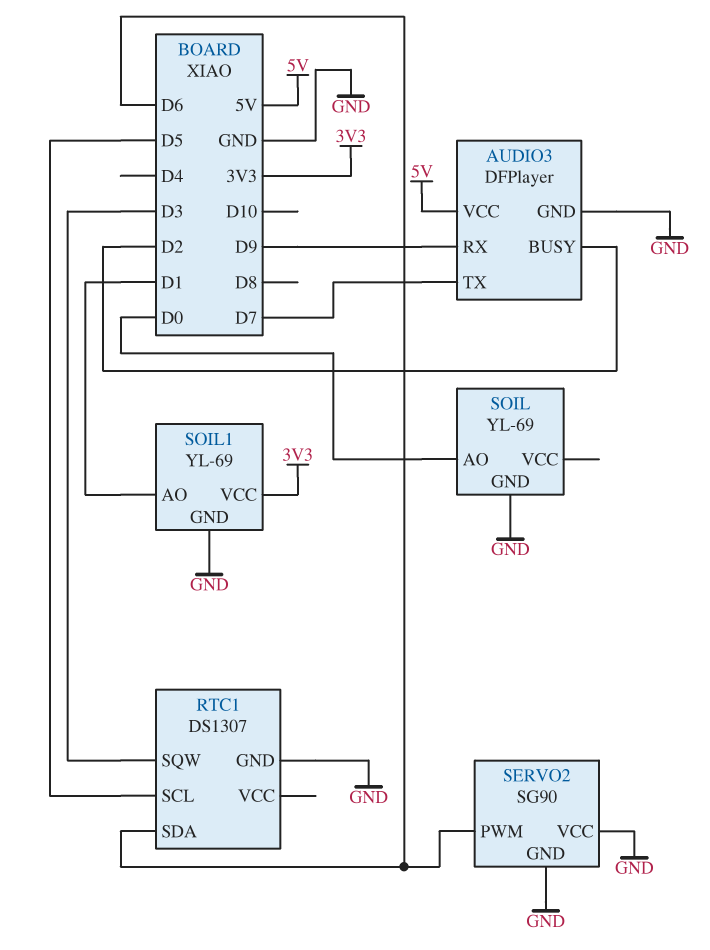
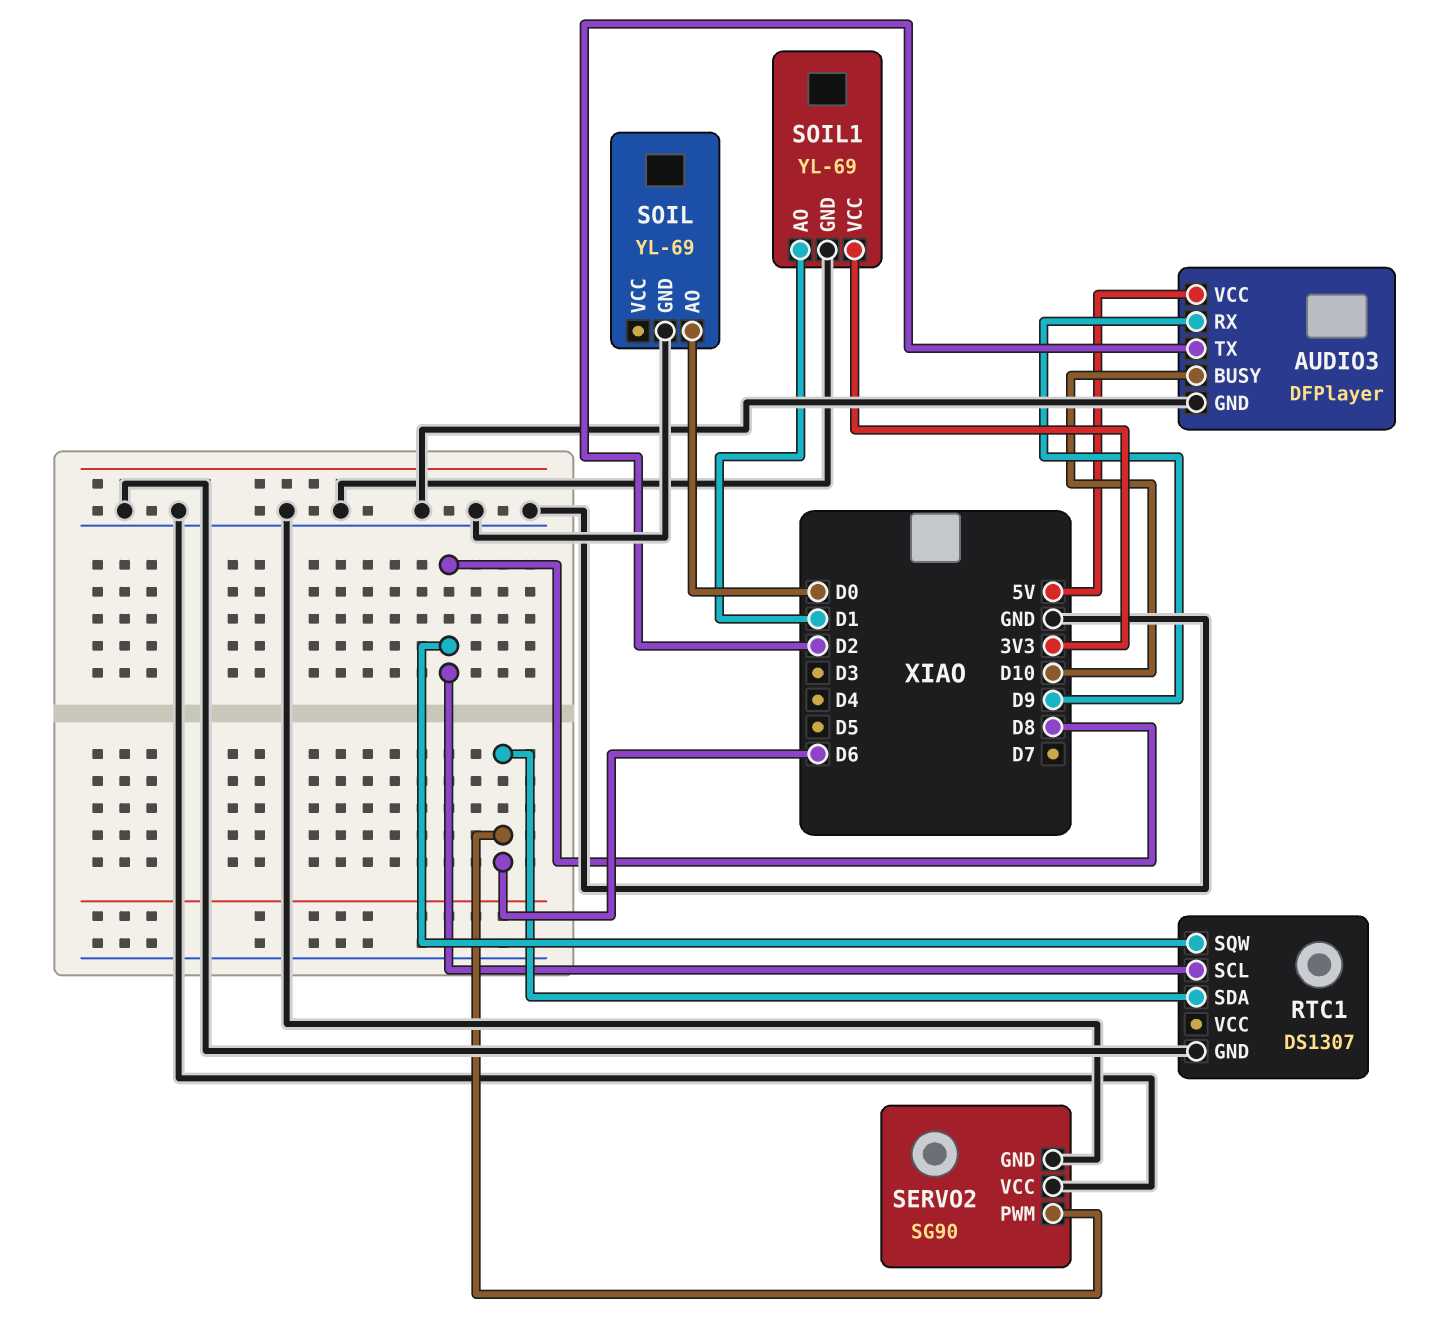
AUDIO3 pin BUSY: D2 -> D10
AUDIO3 pin TX: D7 -> D2
RTC1 pin SCL: D5 -> D8
RTC1 pin SQW: D3 -> D8

